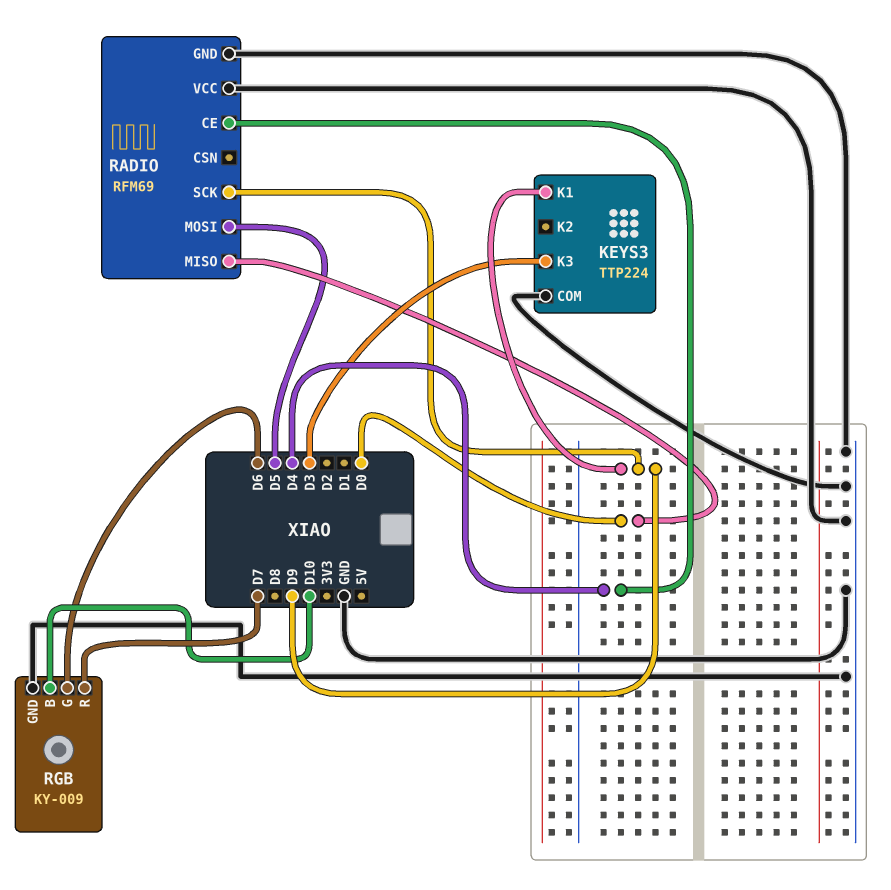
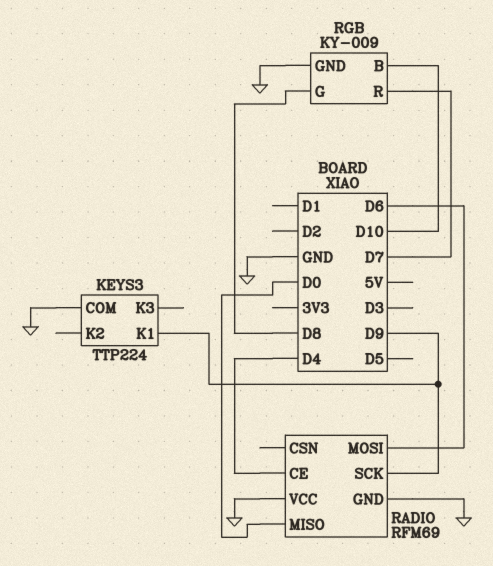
KEYS3 pin K3: D3 -> none
RADIO pin MOSI: D5 -> D6
RGB pin G: D6 -> D8

